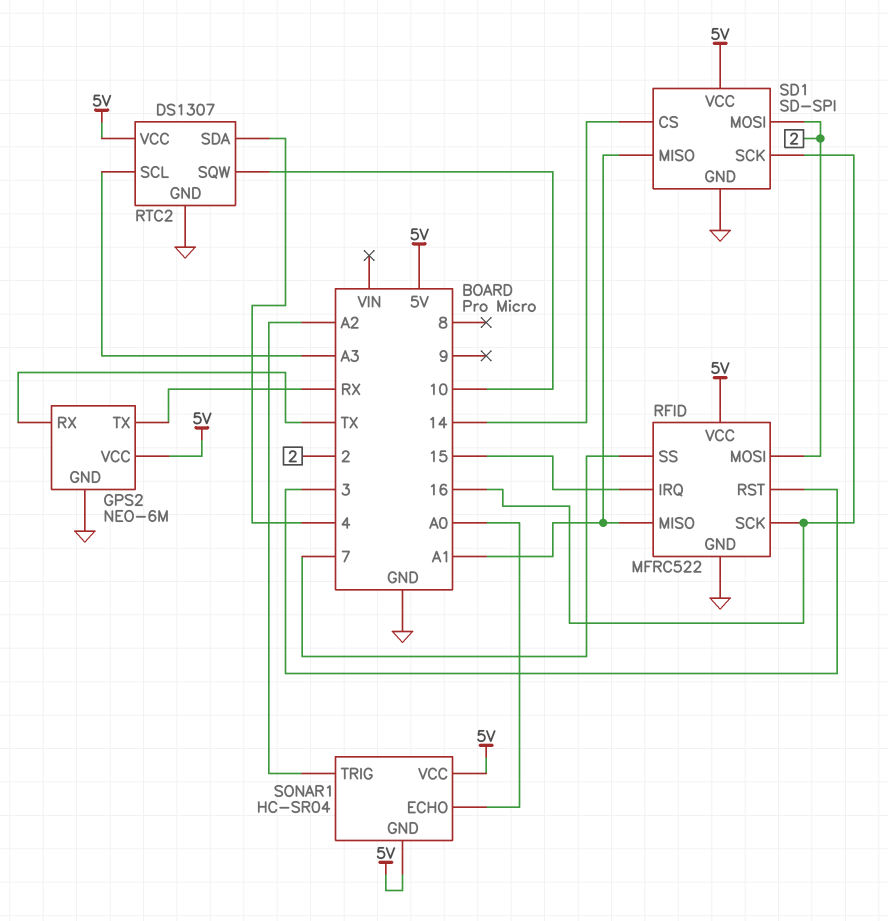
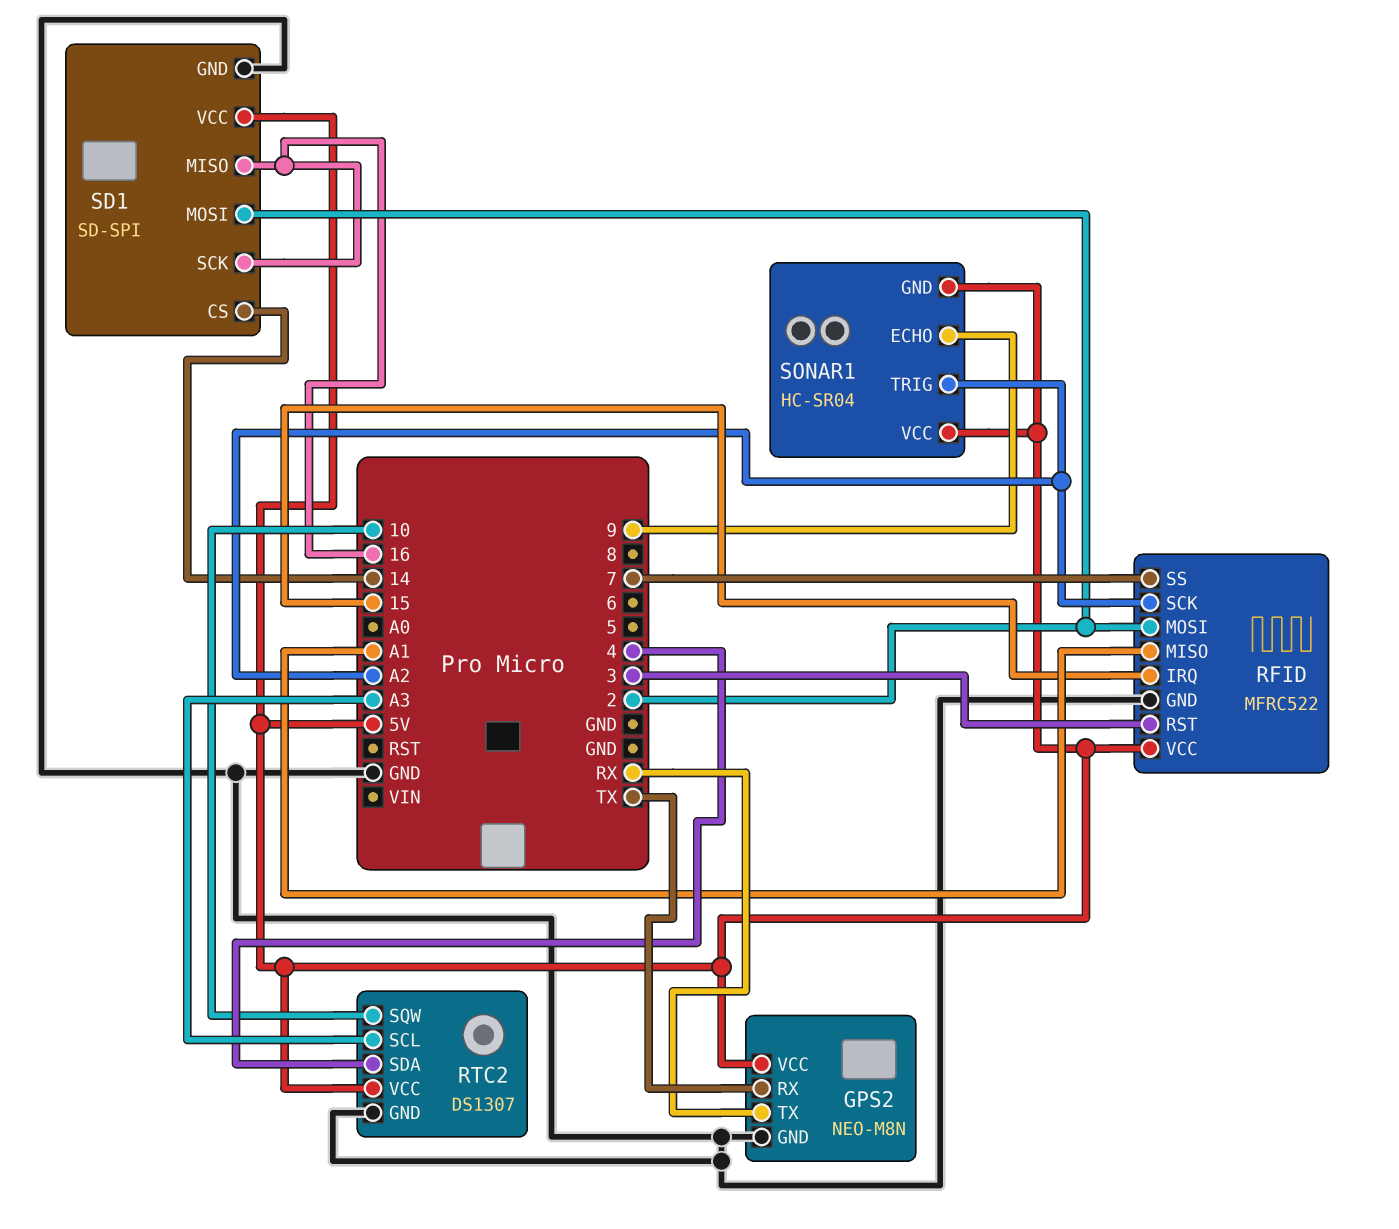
GPS2: NEO-6M -> NEO-M8N
RFID pin SCK: 16 -> A2
SD1 pin MISO: A1 -> 16
SONAR1 pin ECHO: A0 -> 9

